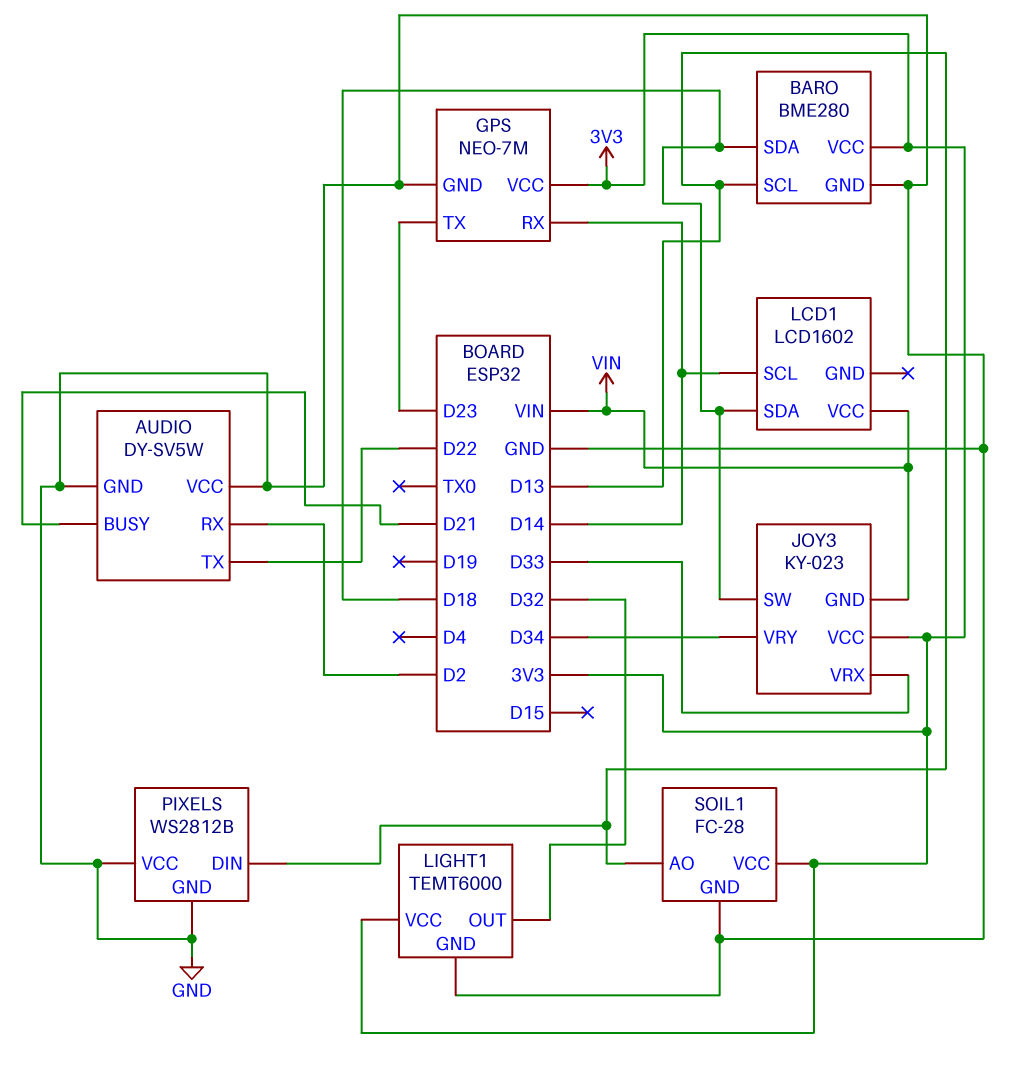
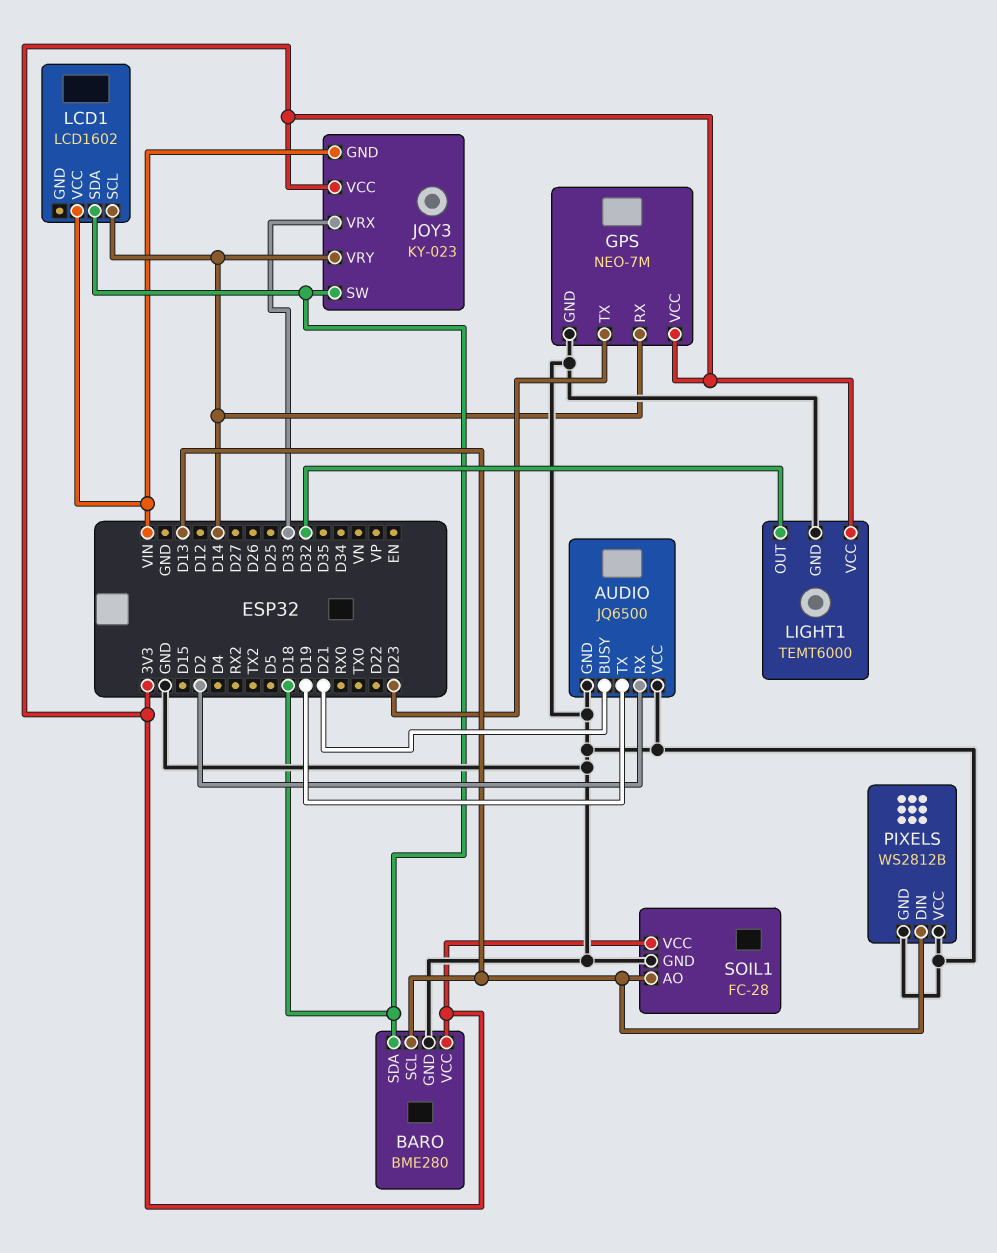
AUDIO: DY-SV5W -> JQ6500
AUDIO pin TX: D22 -> D19
JOY3 pin VRY: D34 -> D14

